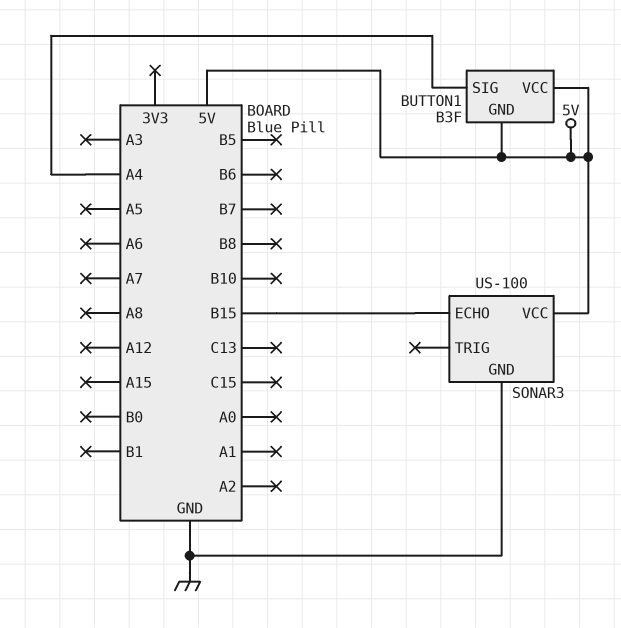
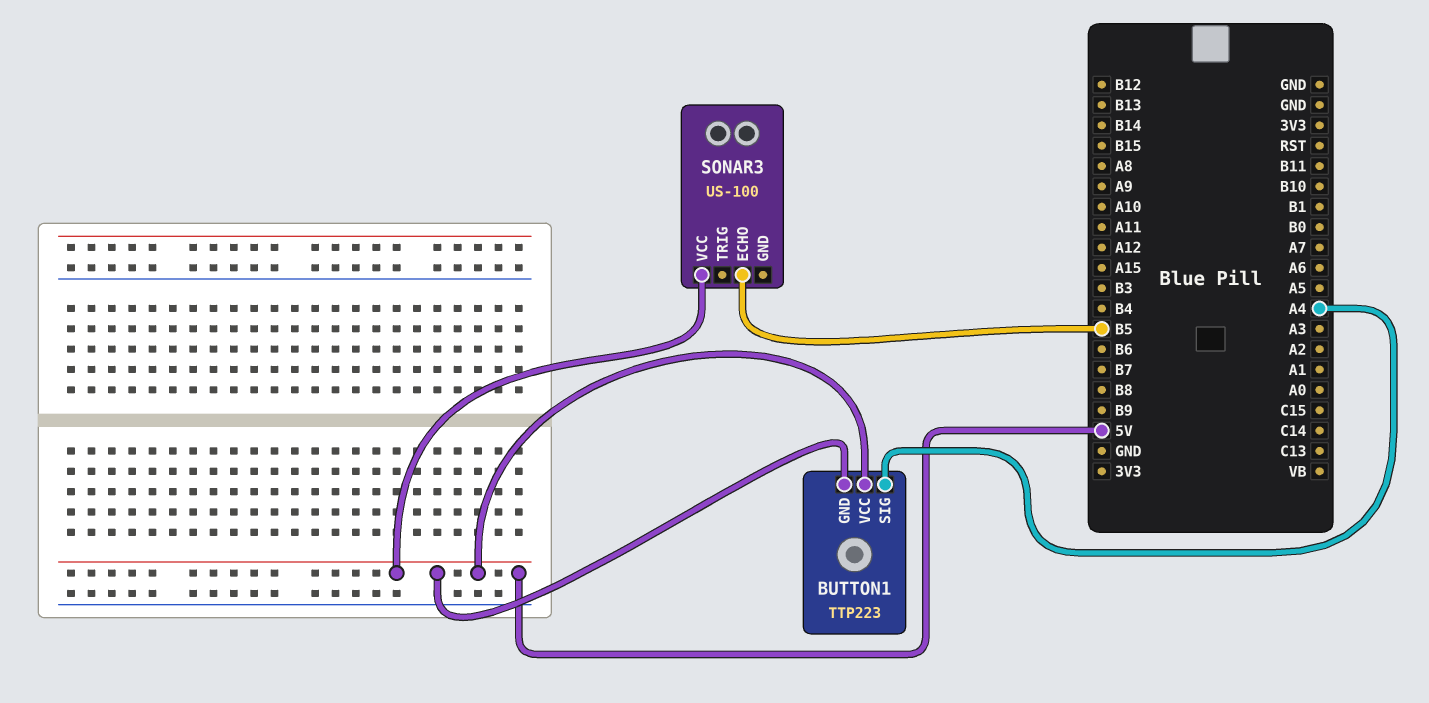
BUTTON1: B3F -> TTP223
SONAR3 pin ECHO: B15 -> B5
SONAR3 pin GND: GND -> none

